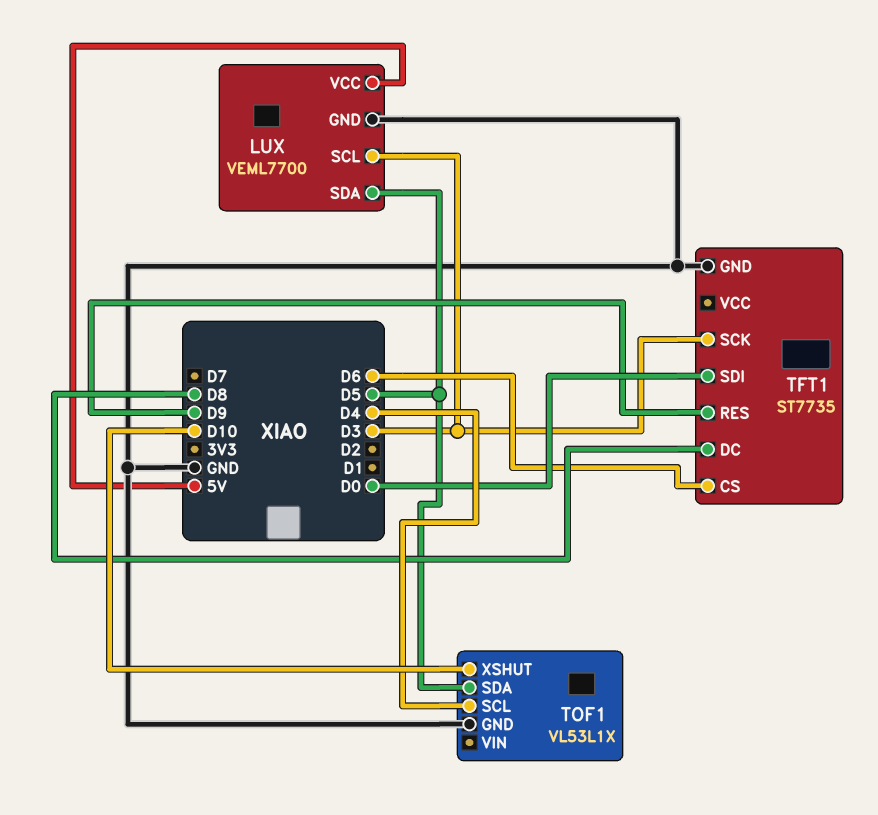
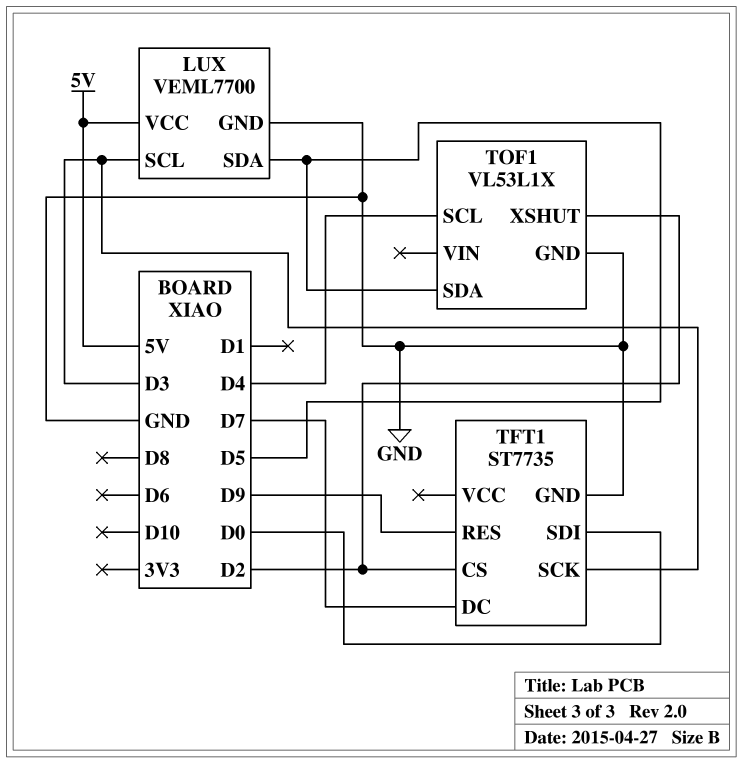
TFT1 pin CS: D6 -> D2
TFT1 pin DC: D8 -> D7
TOF1 pin XSHUT: D10 -> D2

